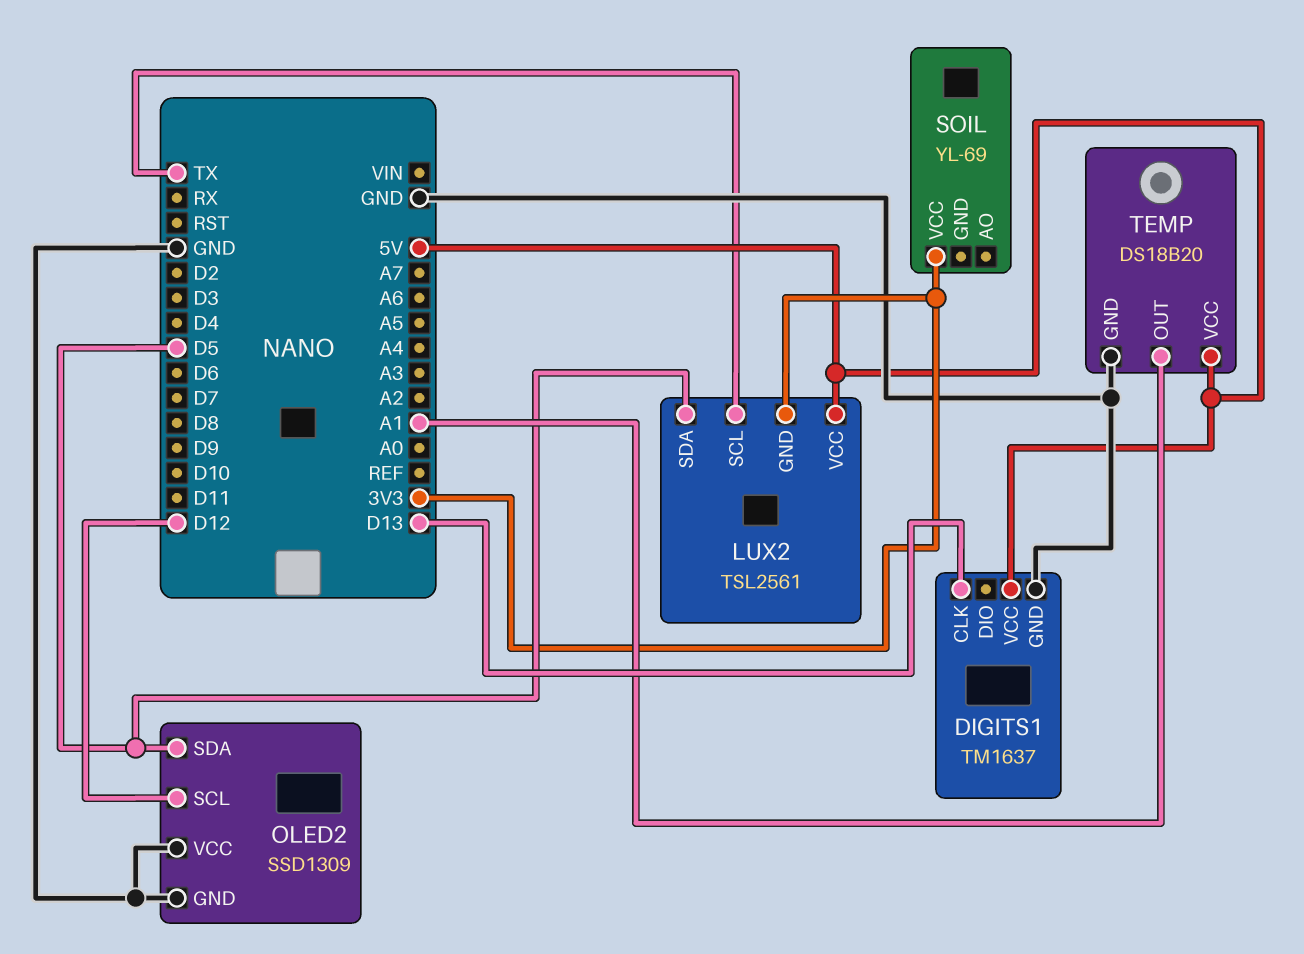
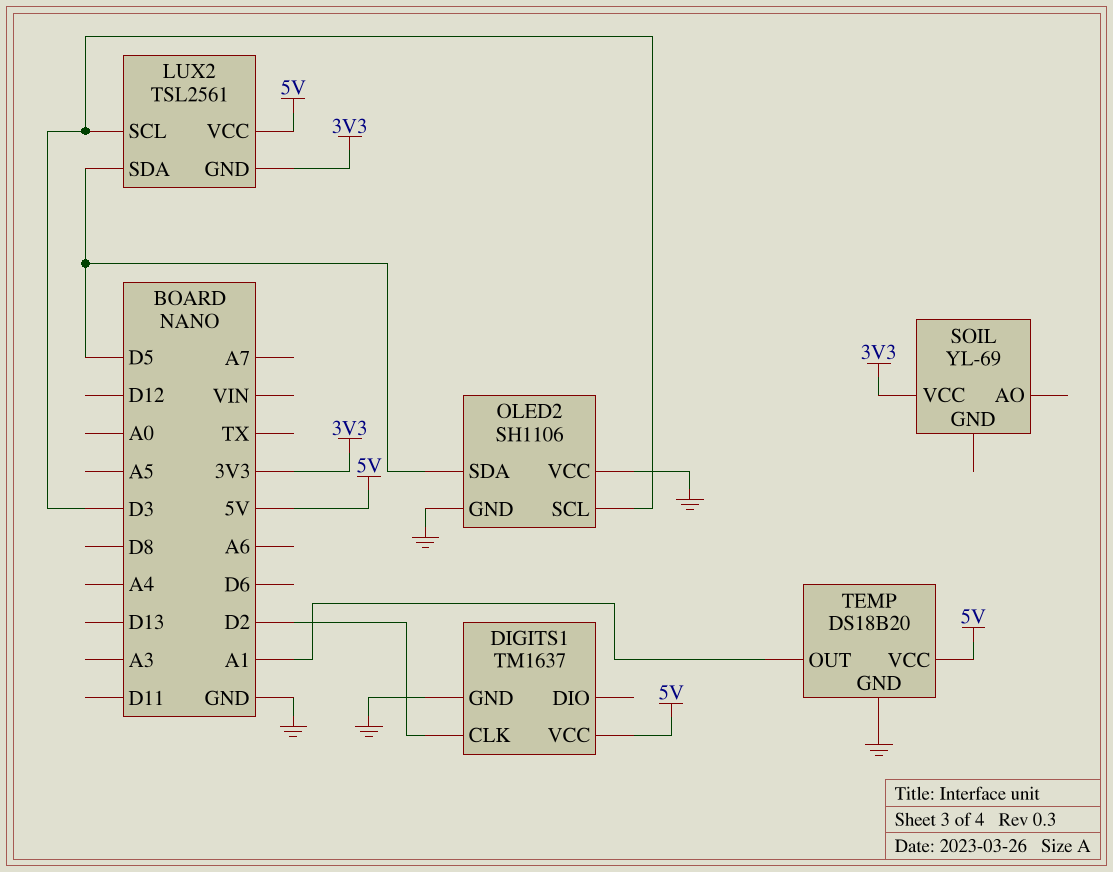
DIGITS1 pin CLK: D13 -> D2
LUX2 pin SCL: TX -> D3
OLED2: SSD1309 -> SH1106
OLED2 pin SCL: D12 -> D3

